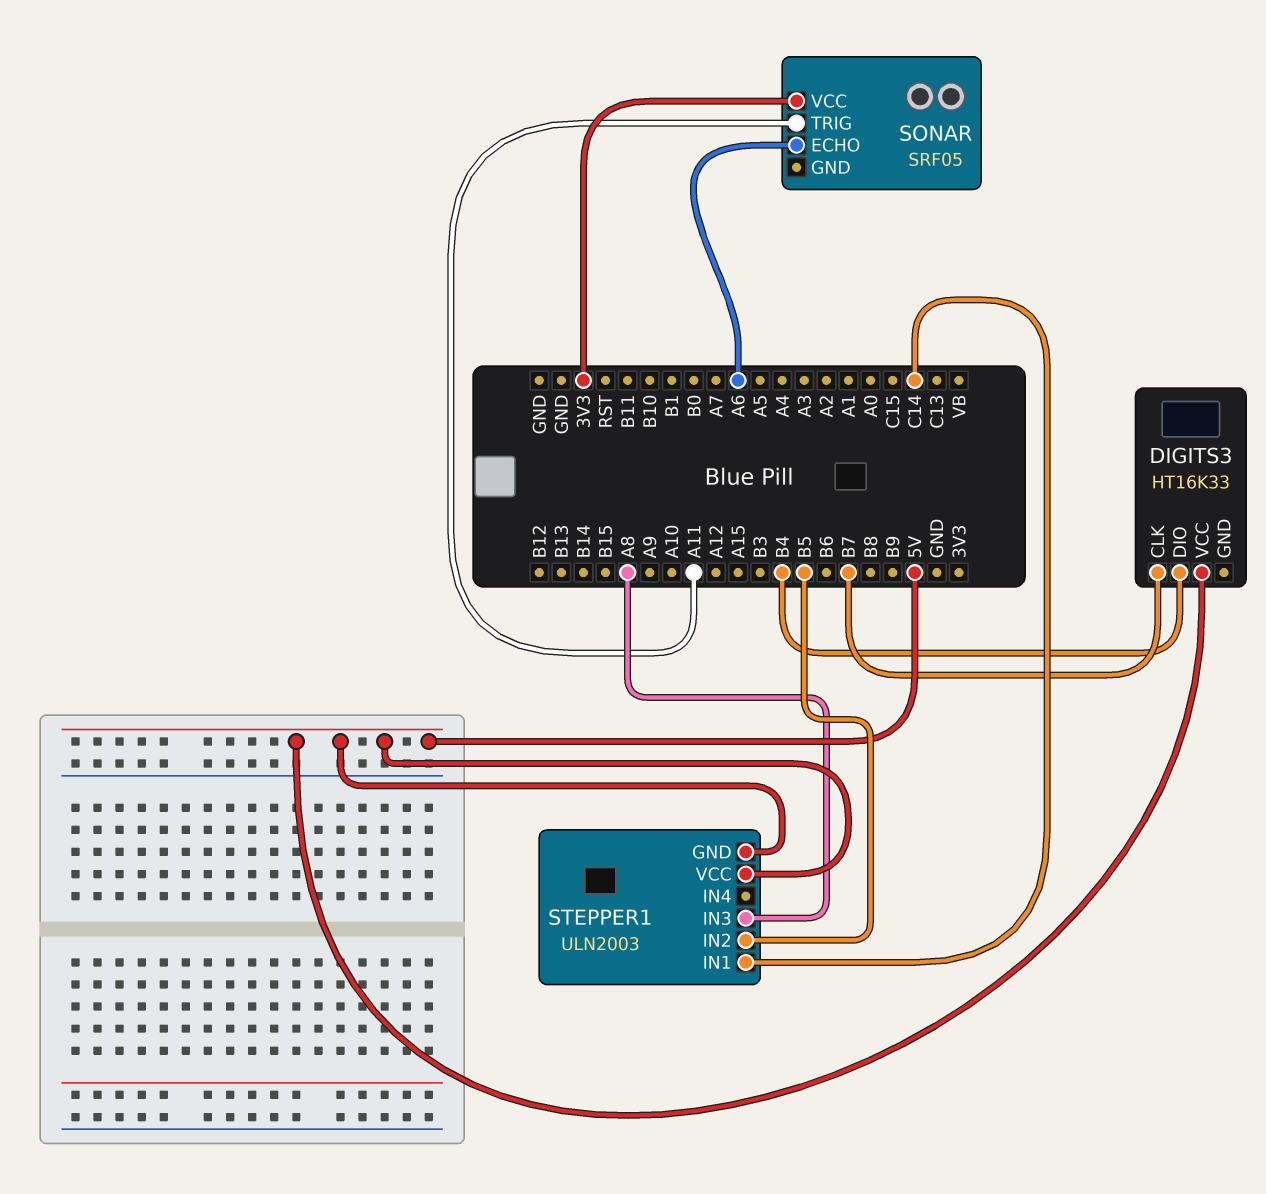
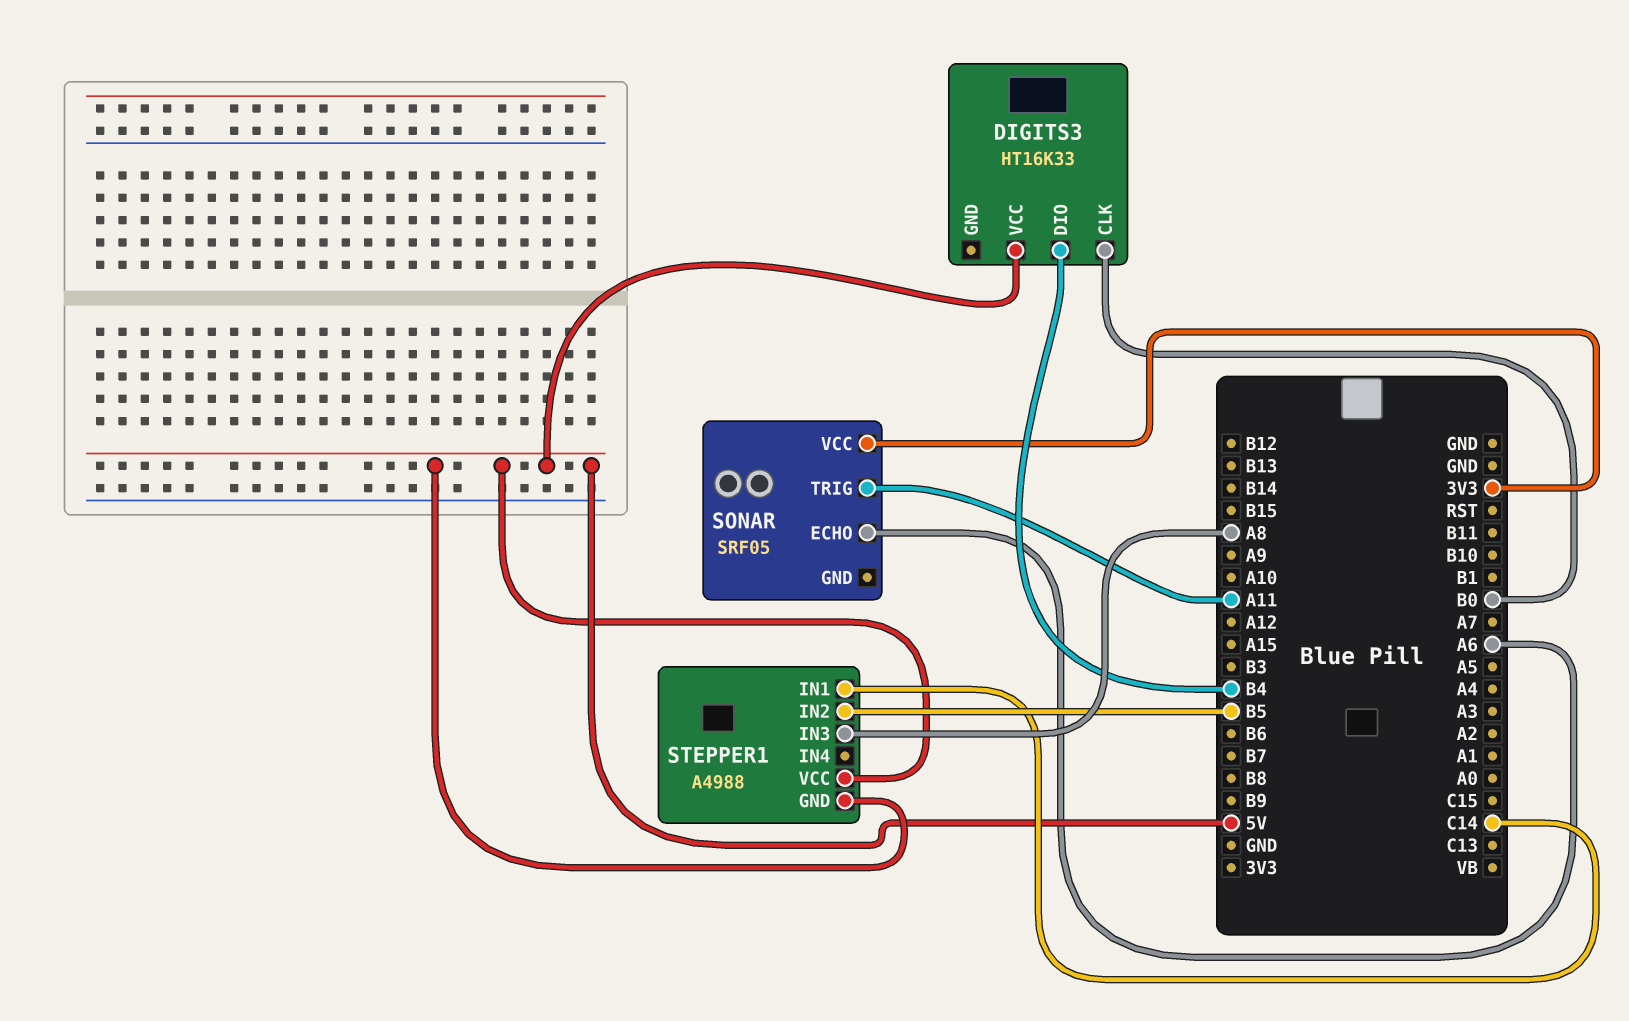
DIGITS3 pin CLK: B7 -> B0
STEPPER1: ULN2003 -> A4988

